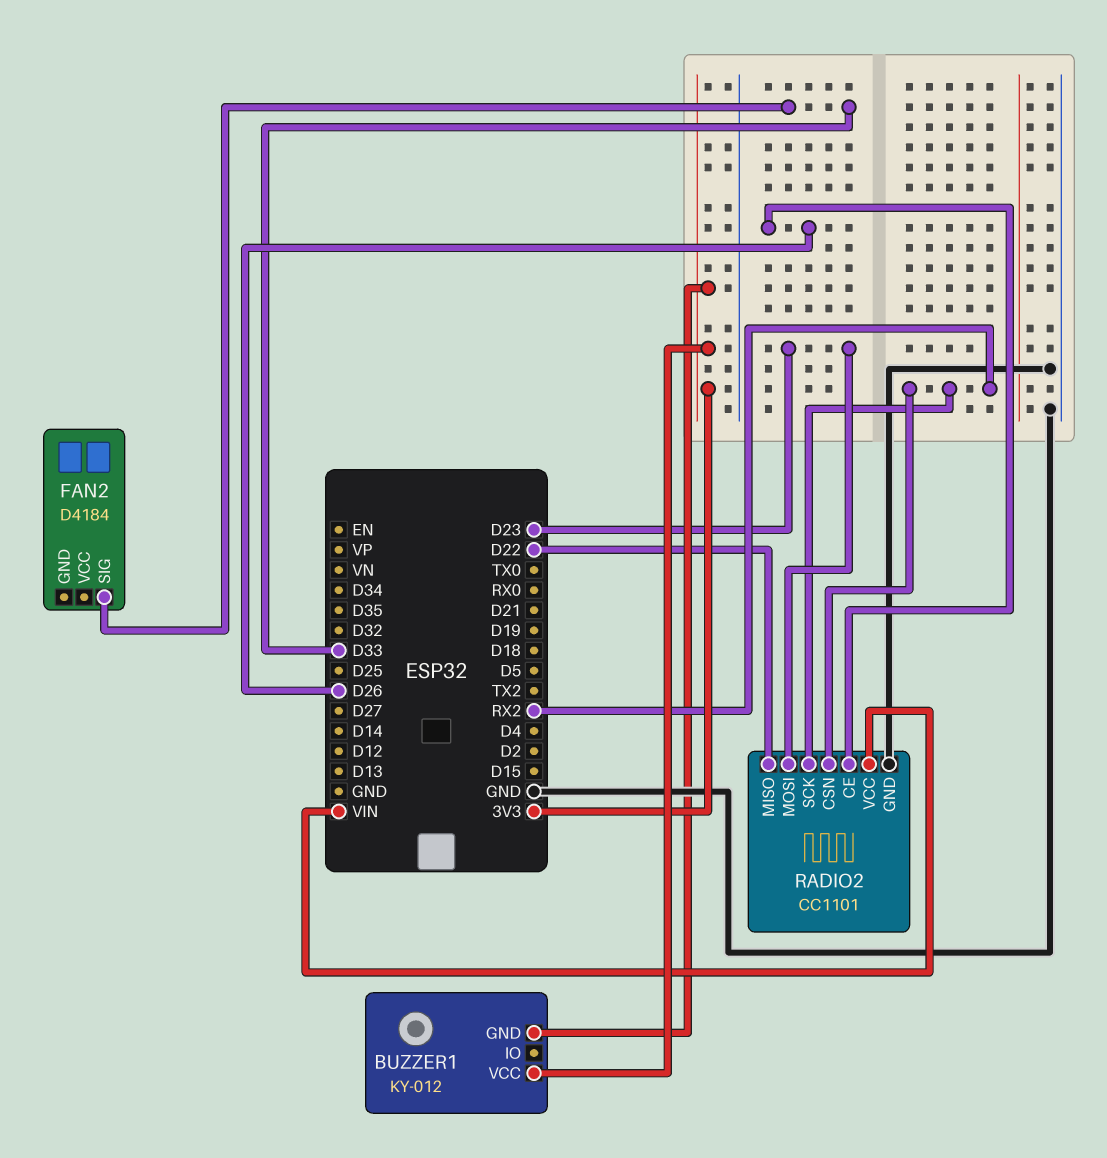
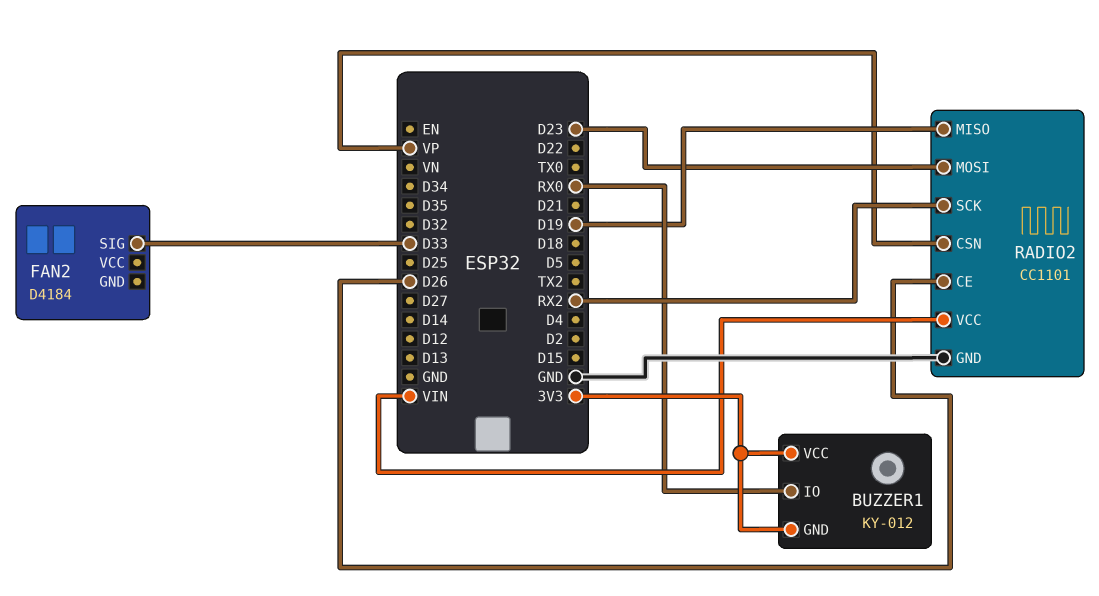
BUZZER1 pin IO: none -> RX0
RADIO2 pin CSN: RX2 -> VP
RADIO2 pin MISO: D22 -> D19

